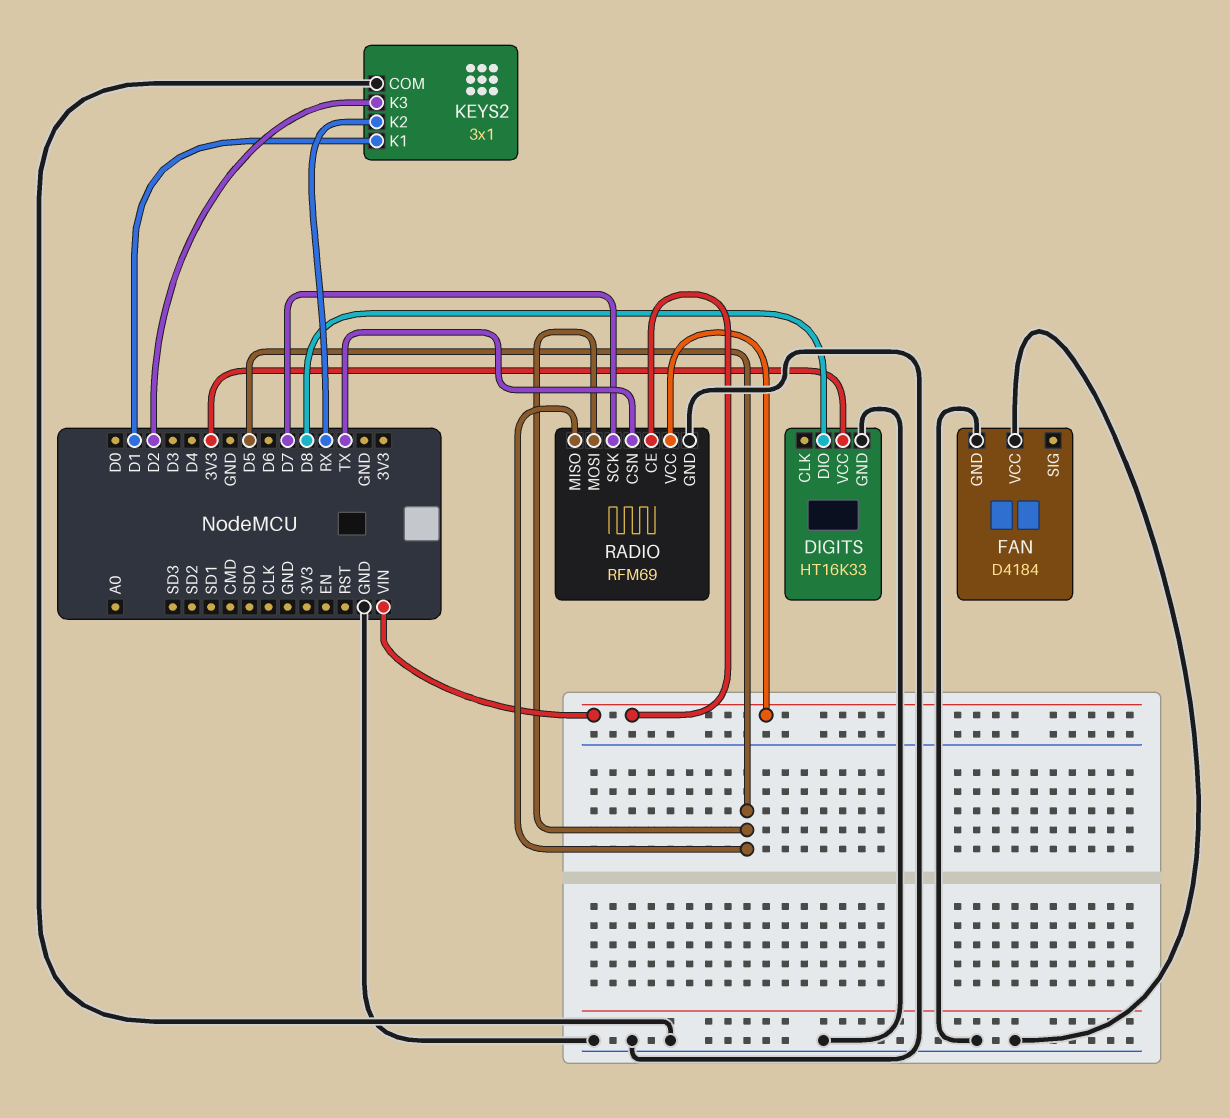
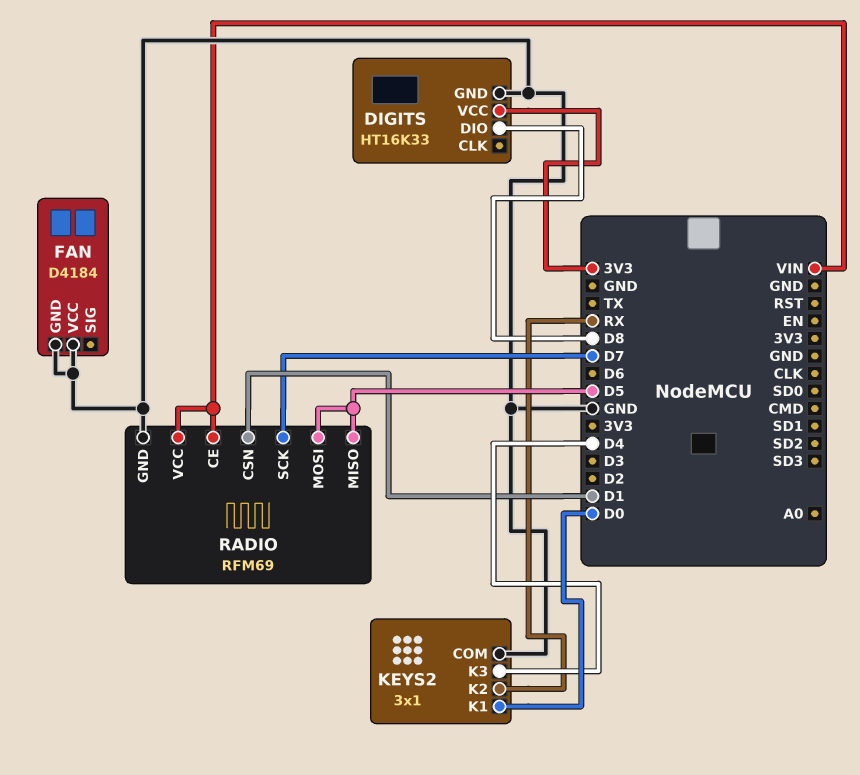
KEYS2 pin K1: D1 -> D0
KEYS2 pin K3: D2 -> D4
RADIO pin CSN: TX -> D1

